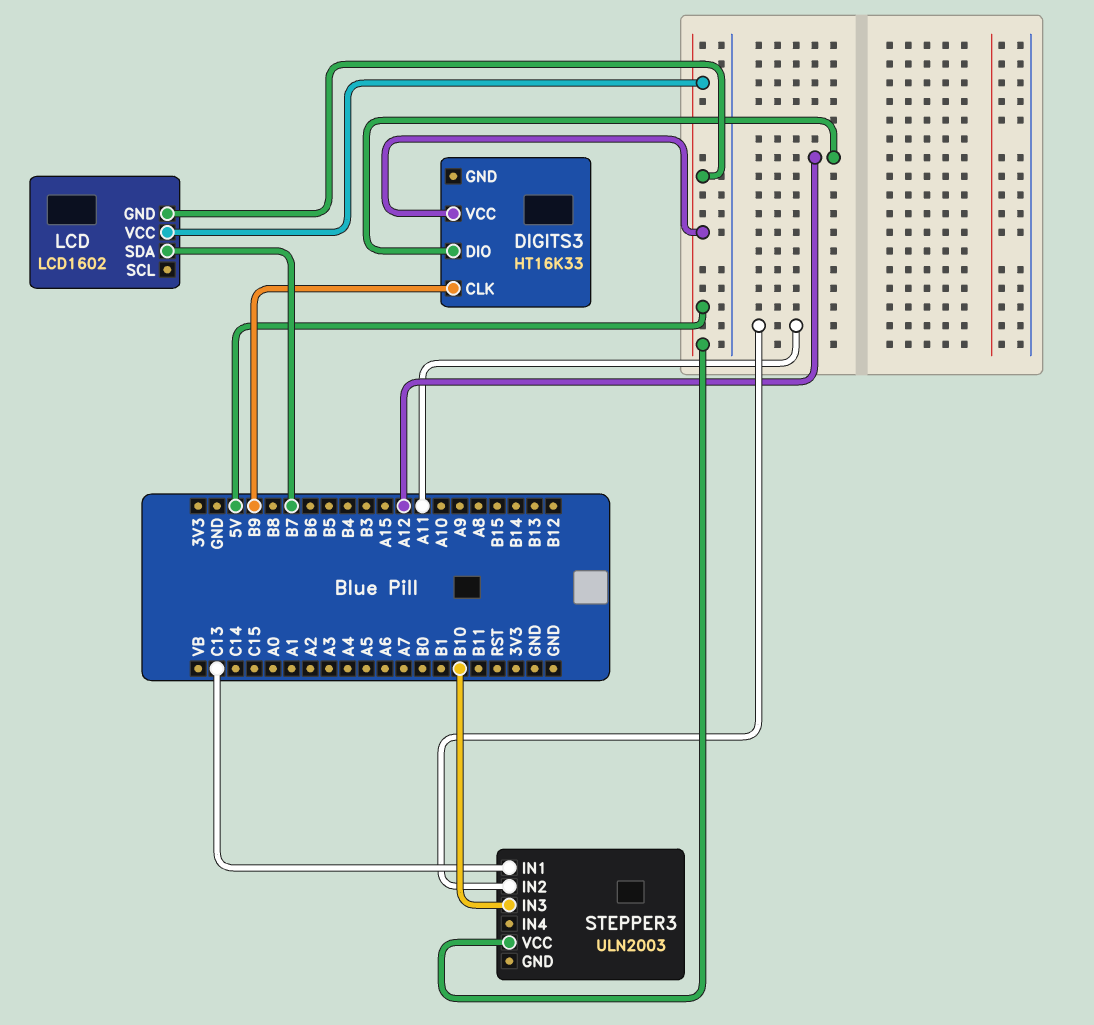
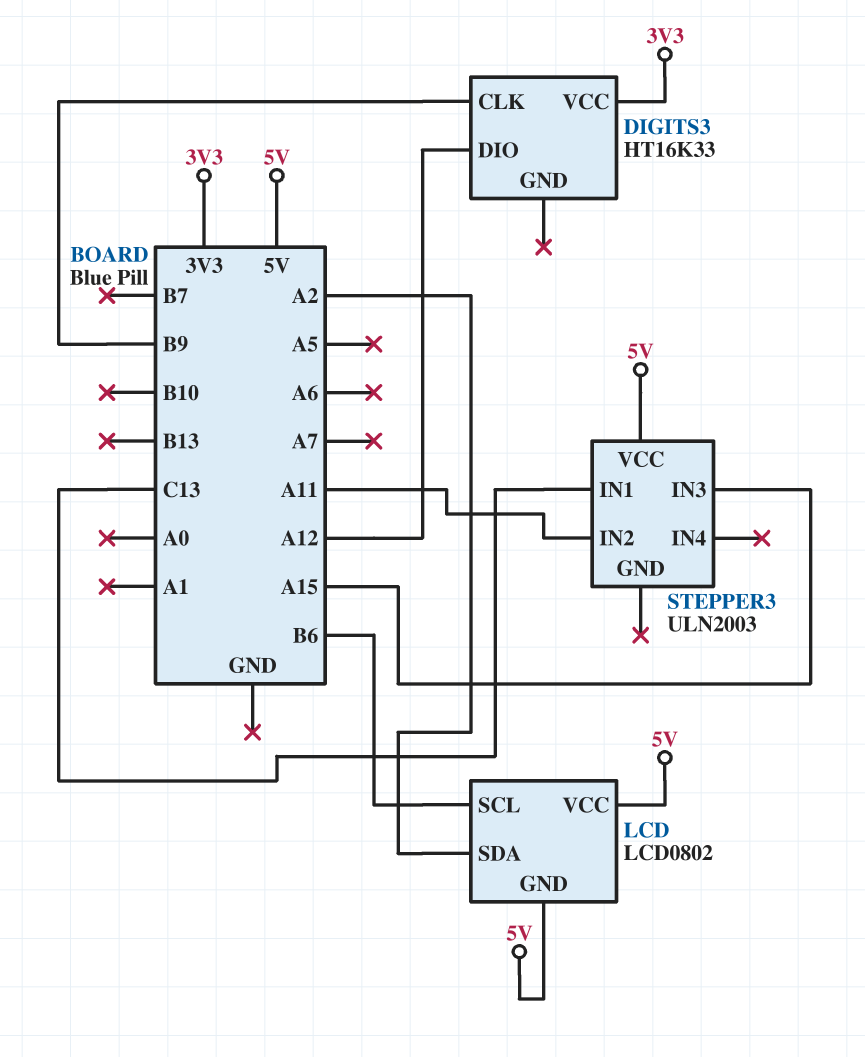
DIGITS3 pin VCC: 5V -> 3V3
LCD: LCD1602 -> LCD0802
LCD pin SCL: none -> B6
LCD pin SDA: B7 -> A2
STEPPER3 pin IN3: B10 -> A15

